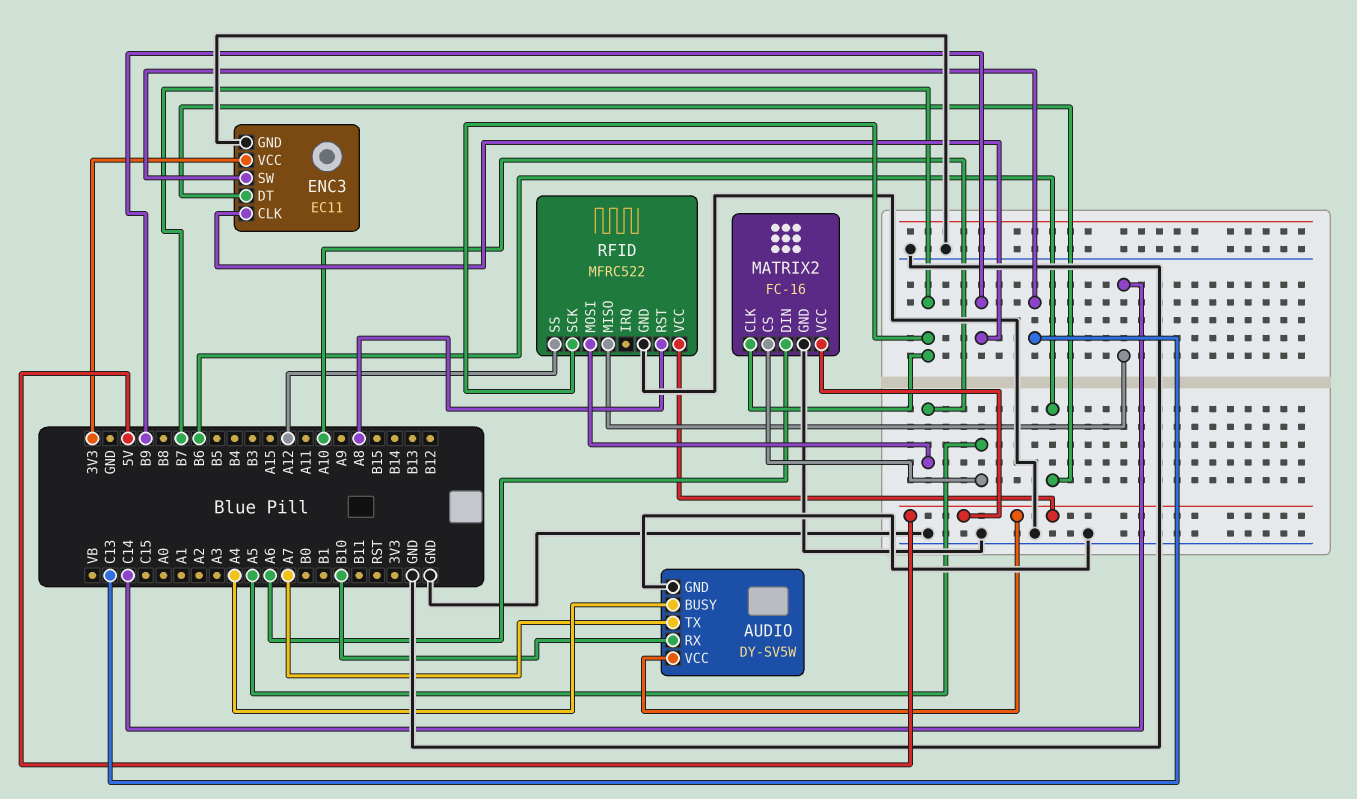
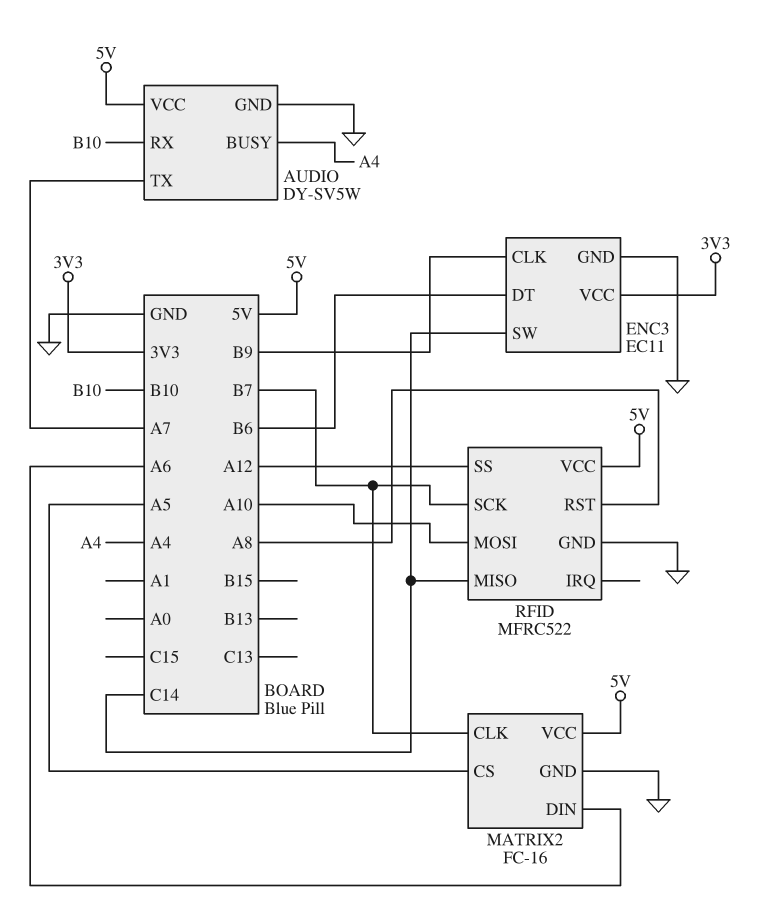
ENC3 pin SW: C13 -> C14

